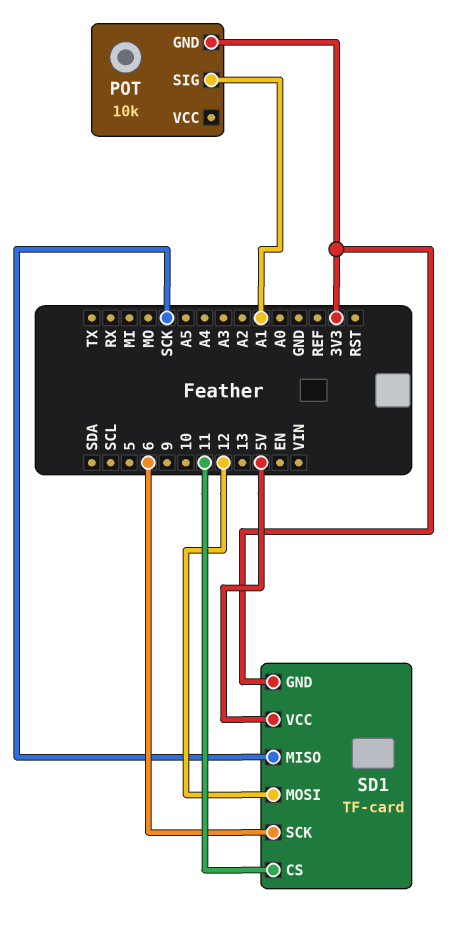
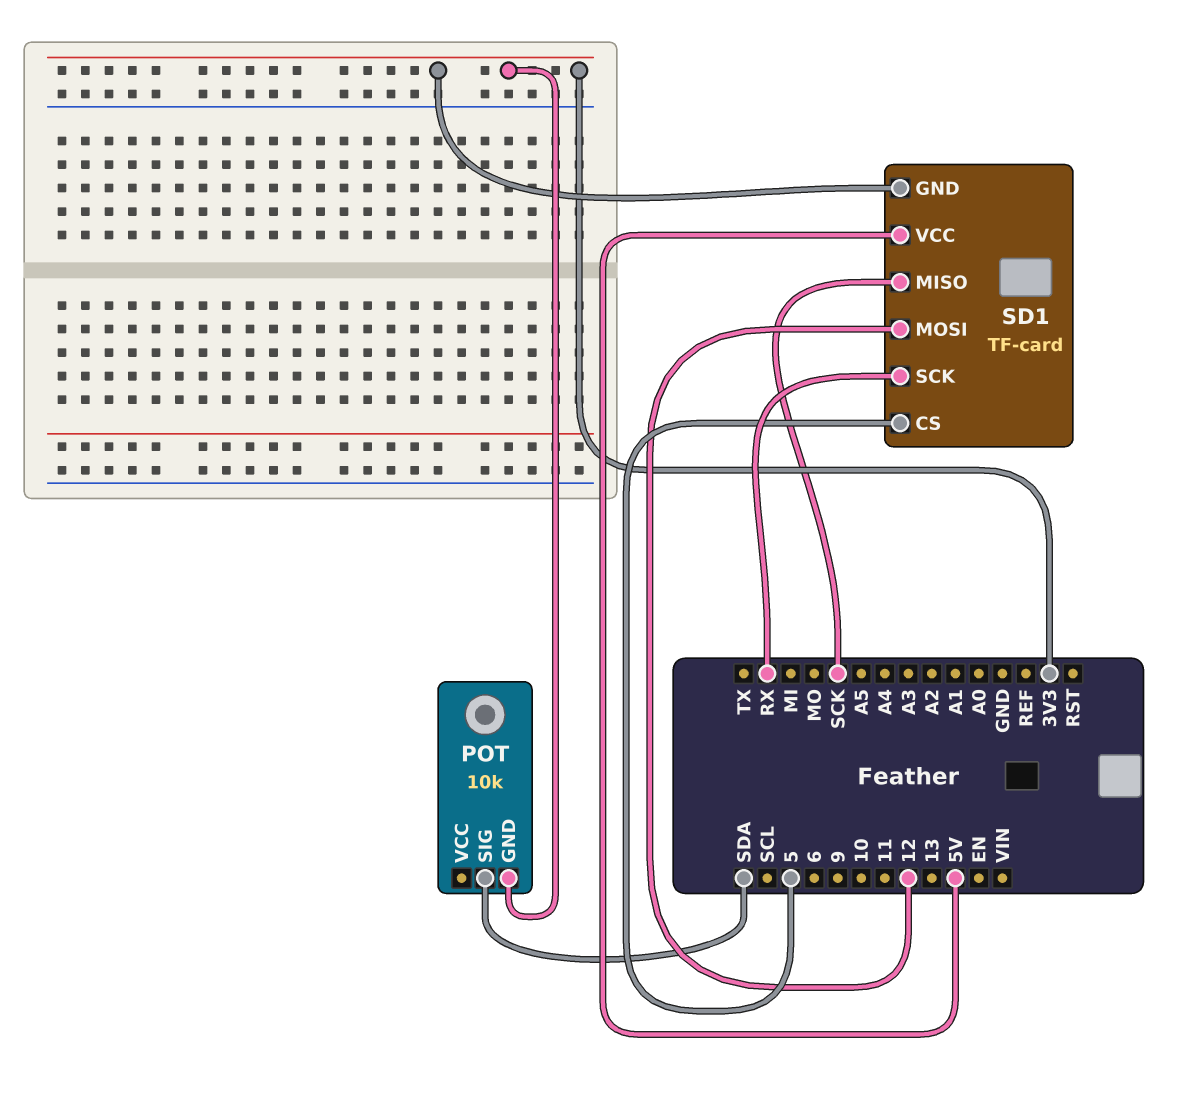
POT pin SIG: A1 -> SDA
SD1 pin CS: 11 -> 5
SD1 pin SCK: 6 -> RX

